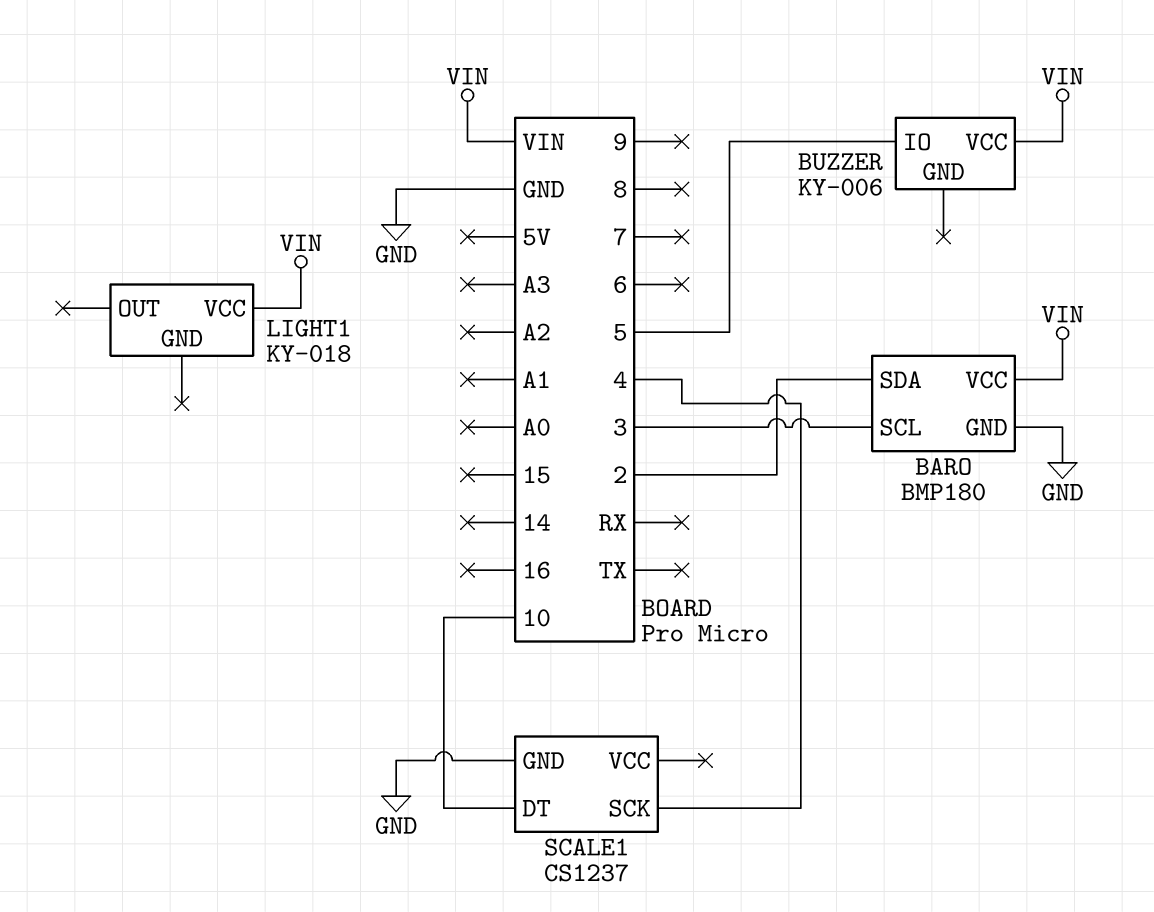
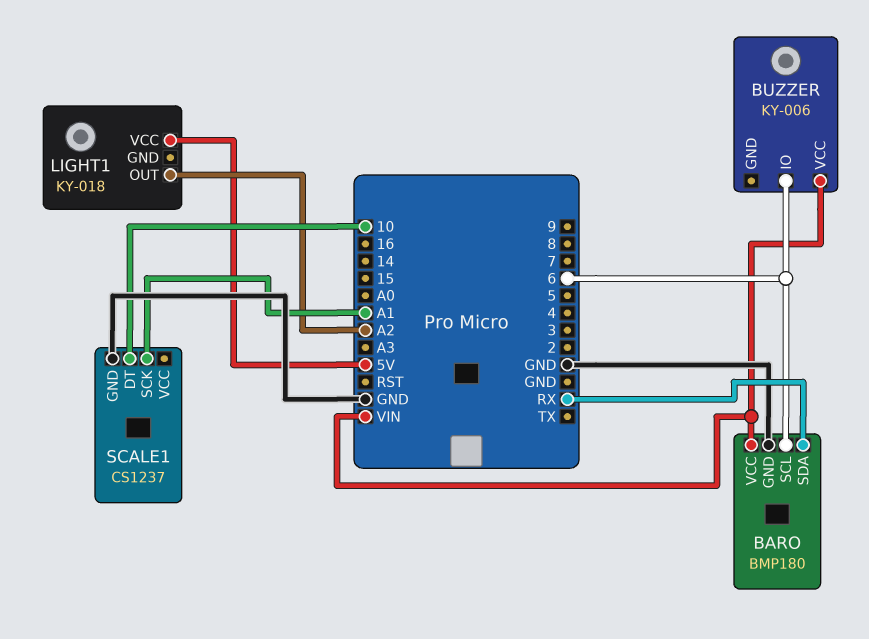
BARO pin SCL: 3 -> 6
BARO pin SDA: 2 -> RX
BUZZER pin IO: 5 -> 6
LIGHT1 pin OUT: none -> A2
LIGHT1 pin VCC: VIN -> 5V
SCALE1 pin SCK: 4 -> A1

